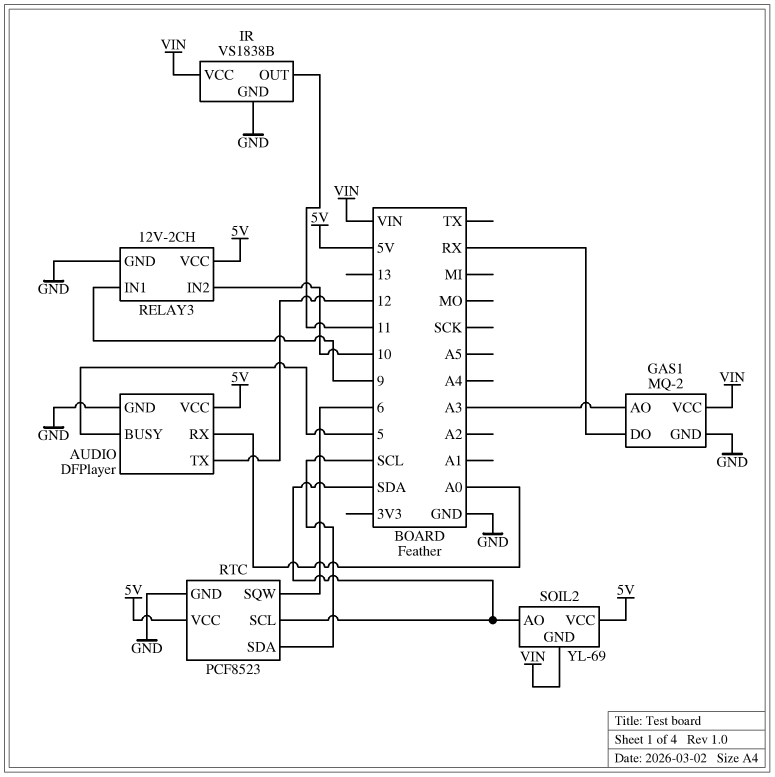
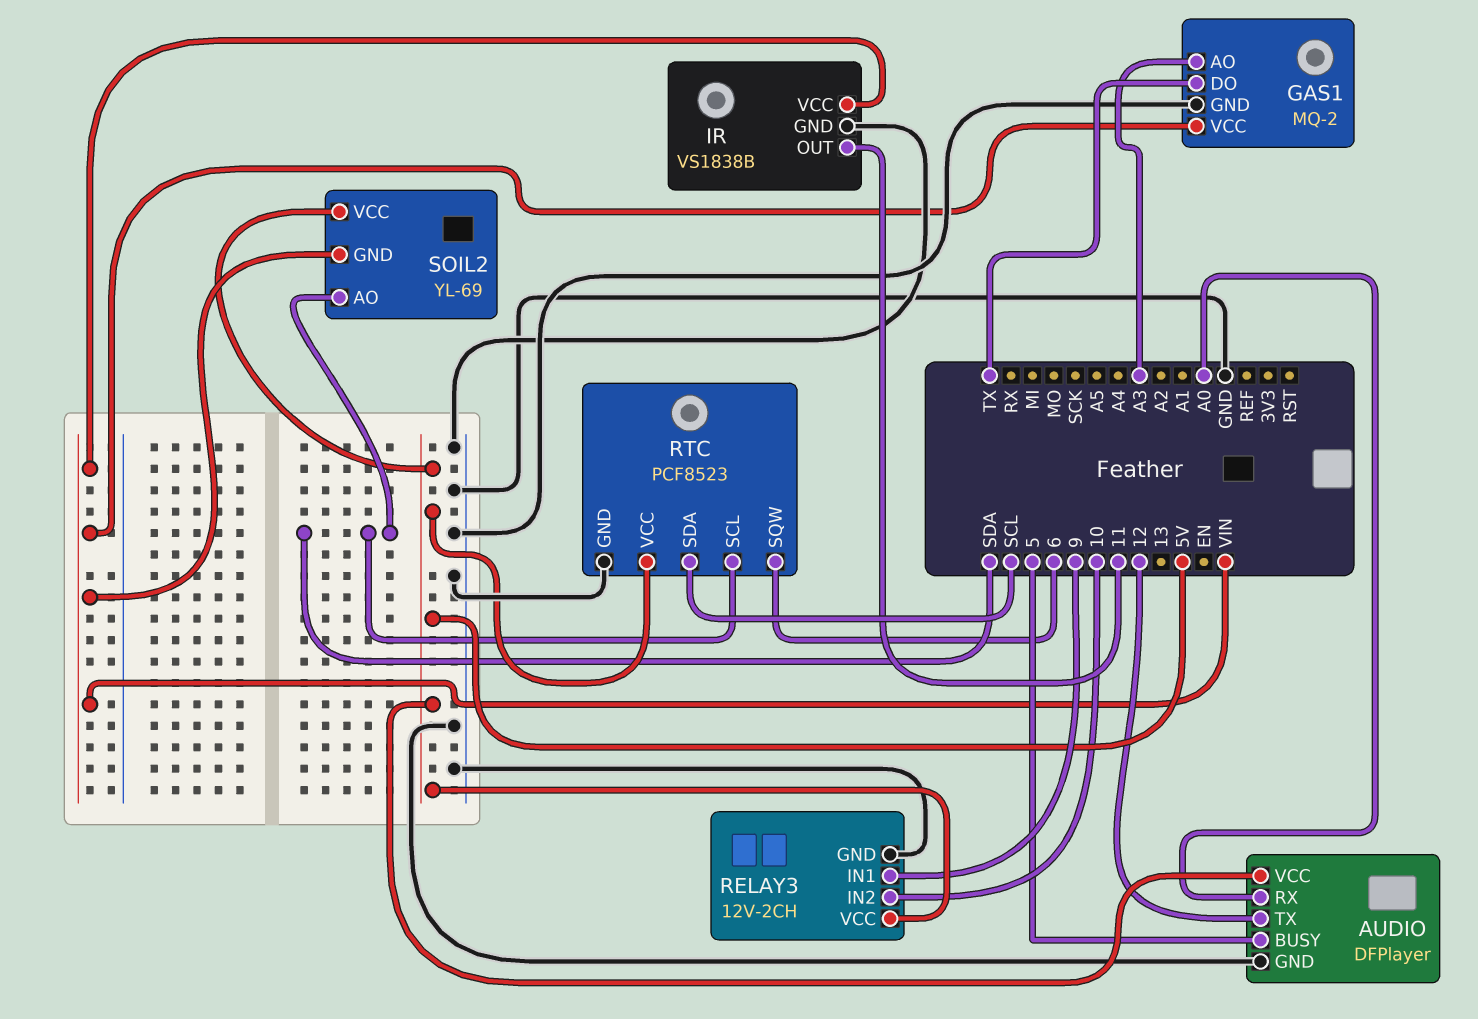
GAS1 pin DO: RX -> TX

